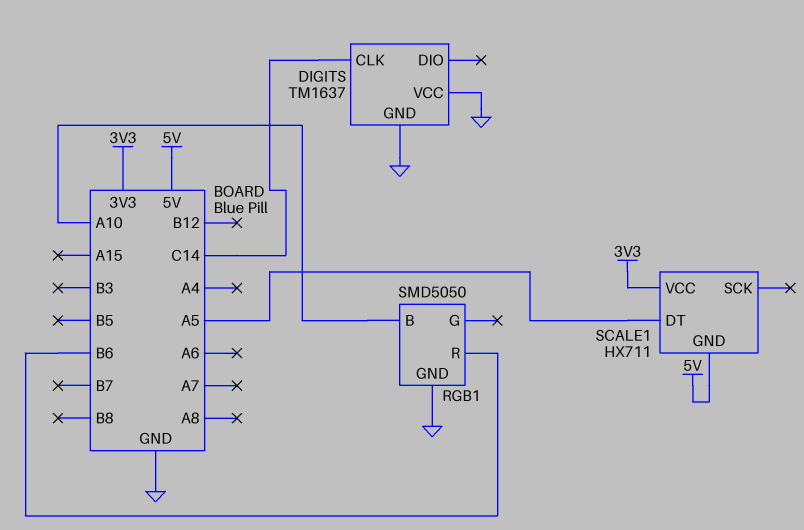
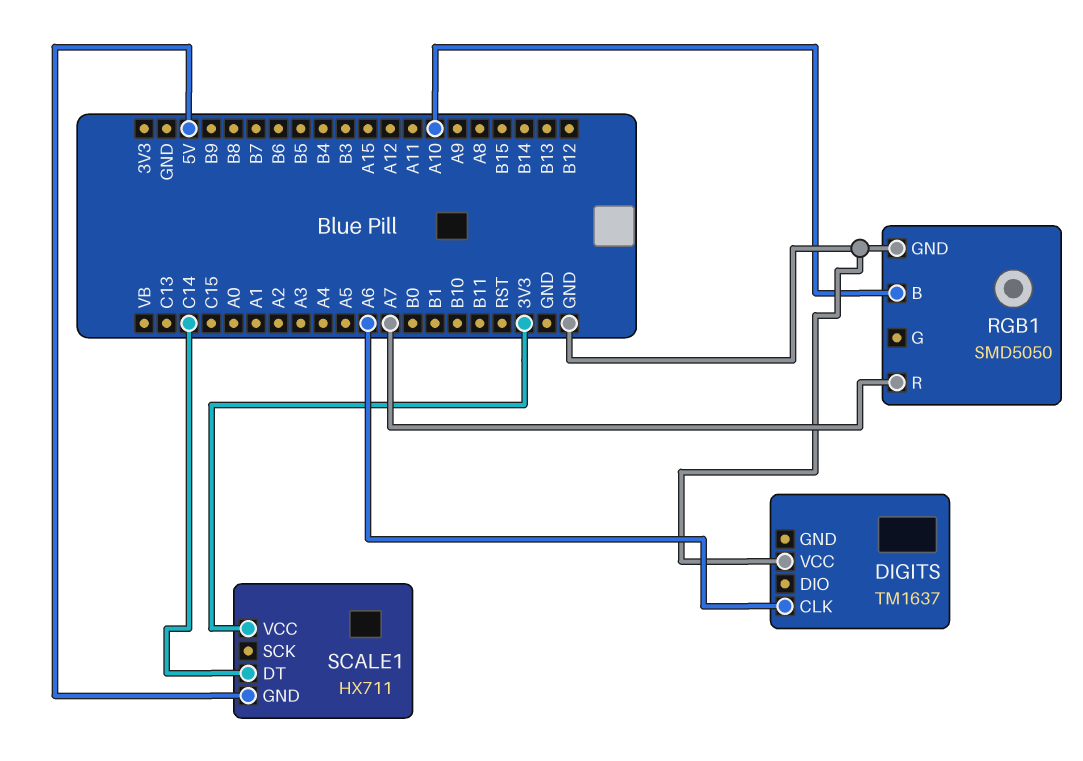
DIGITS pin CLK: C14 -> A6
DIGITS pin GND: GND -> none
RGB1 pin R: B6 -> A7
SCALE1 pin DT: A5 -> C14

